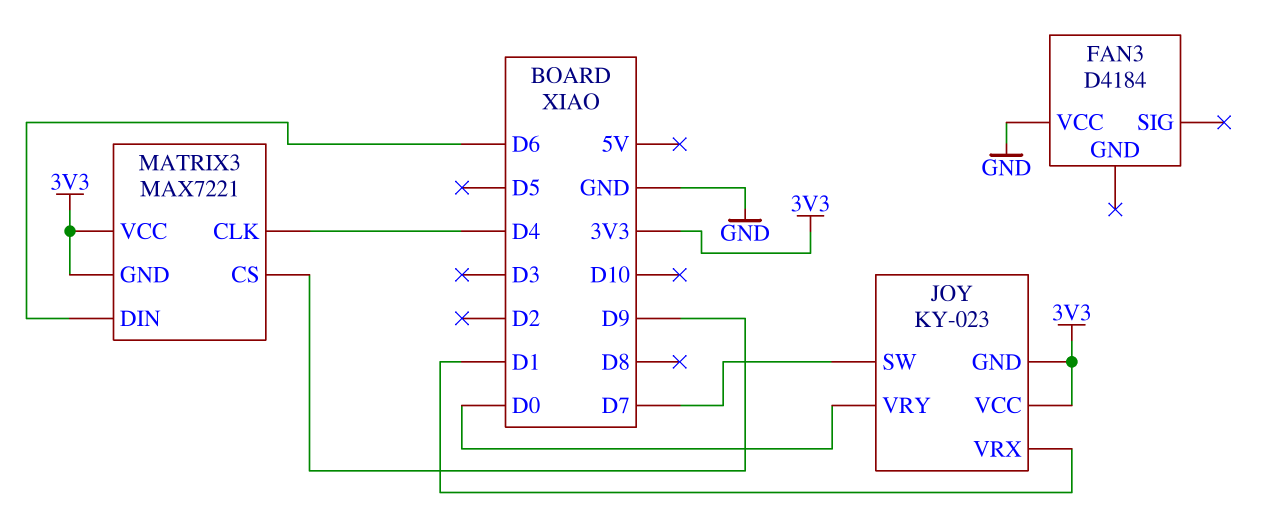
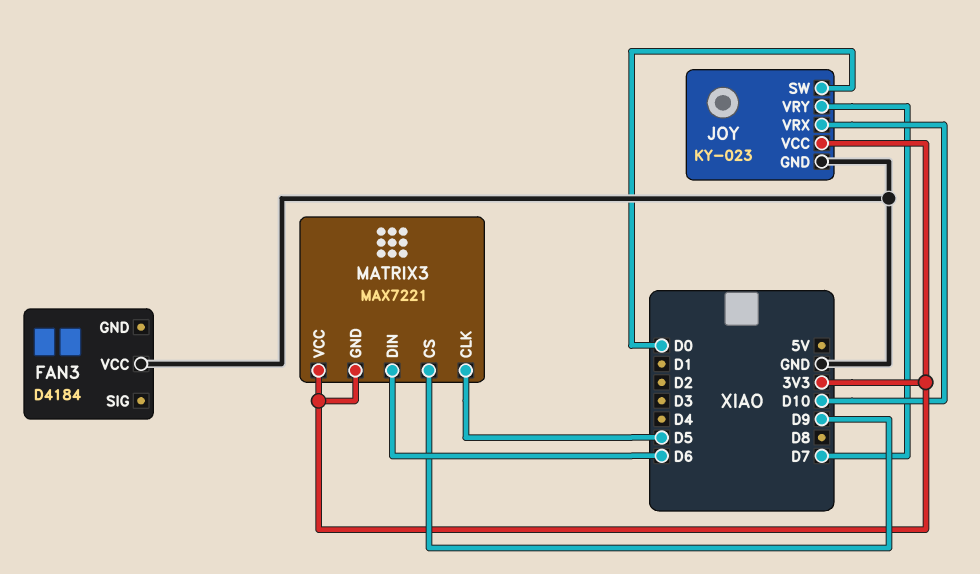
JOY pin GND: 3V3 -> GND
JOY pin SW: D7 -> D0
JOY pin VRX: D1 -> D10
JOY pin VRY: D0 -> D7
MATRIX3 pin CLK: D4 -> D5

